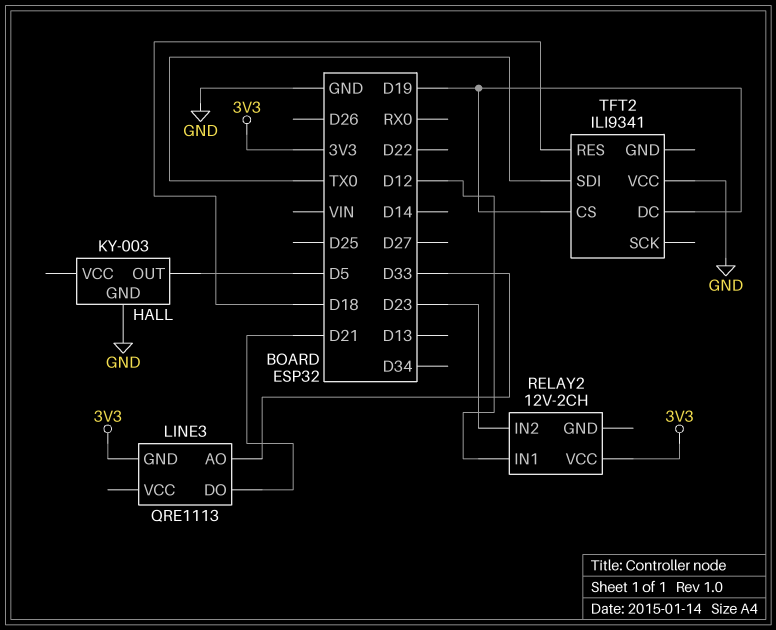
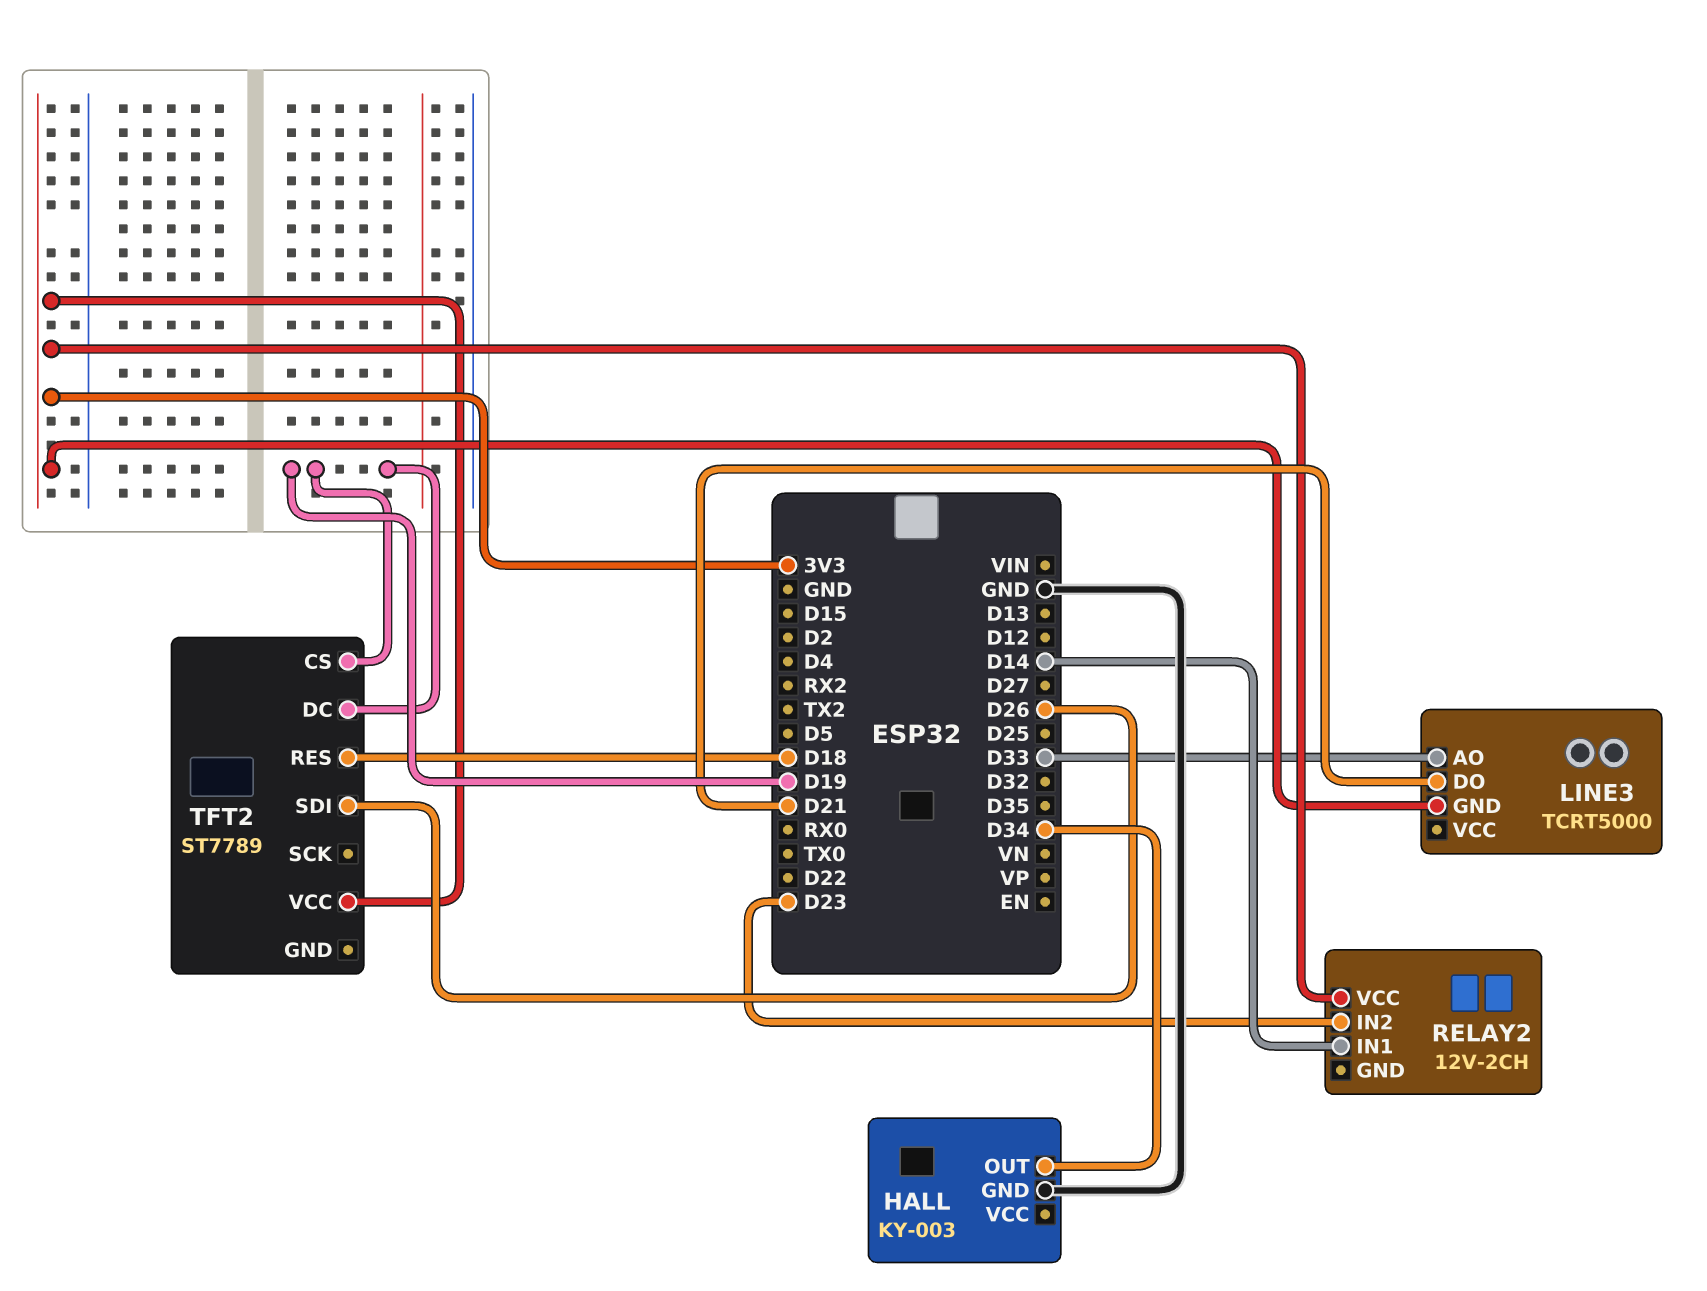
HALL pin OUT: D5 -> D34
LINE3: QRE1113 -> TCRT5000
RELAY2 pin IN1: D12 -> D14
TFT2: ILI9341 -> ST7789
TFT2 pin SDI: TX0 -> D26
TFT2 pin VCC: GND -> 3V3

